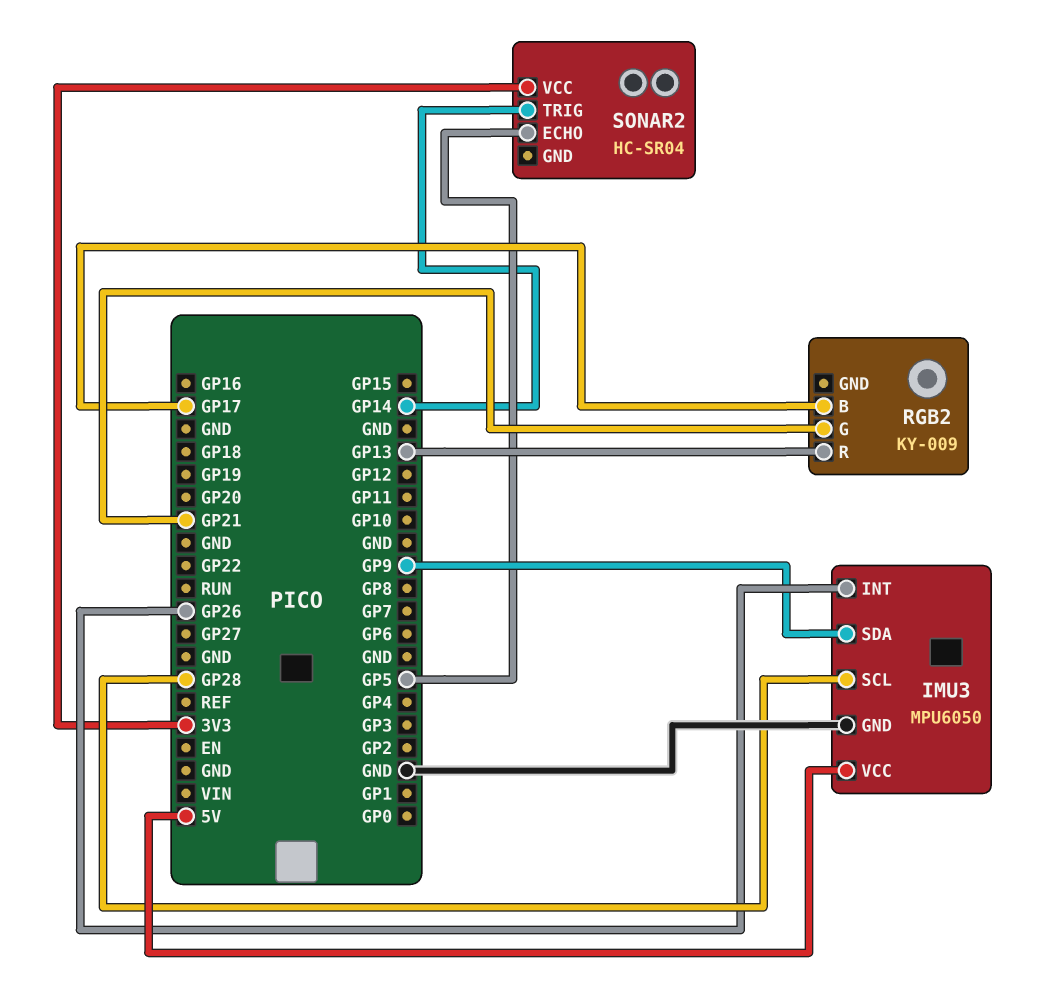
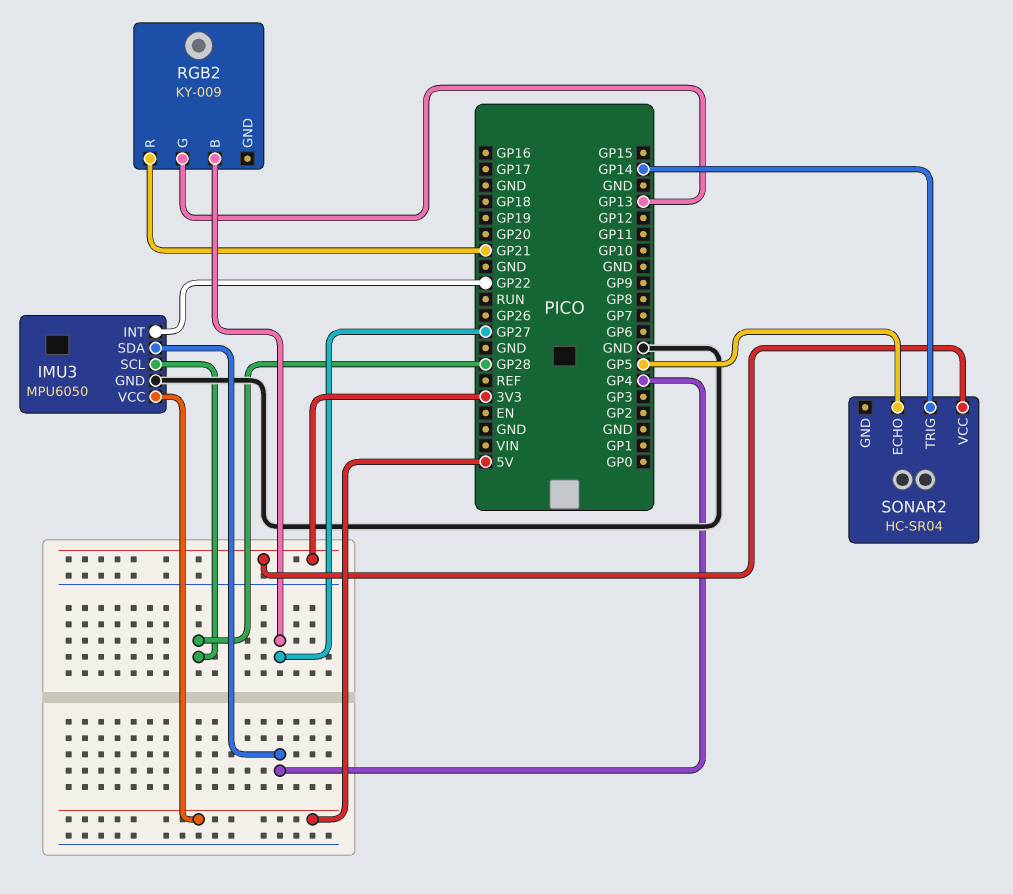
IMU3 pin INT: GP26 -> GP22
IMU3 pin SDA: GP9 -> GP4
RGB2 pin B: GP17 -> GP27
RGB2 pin G: GP21 -> GP13
RGB2 pin R: GP13 -> GP21

